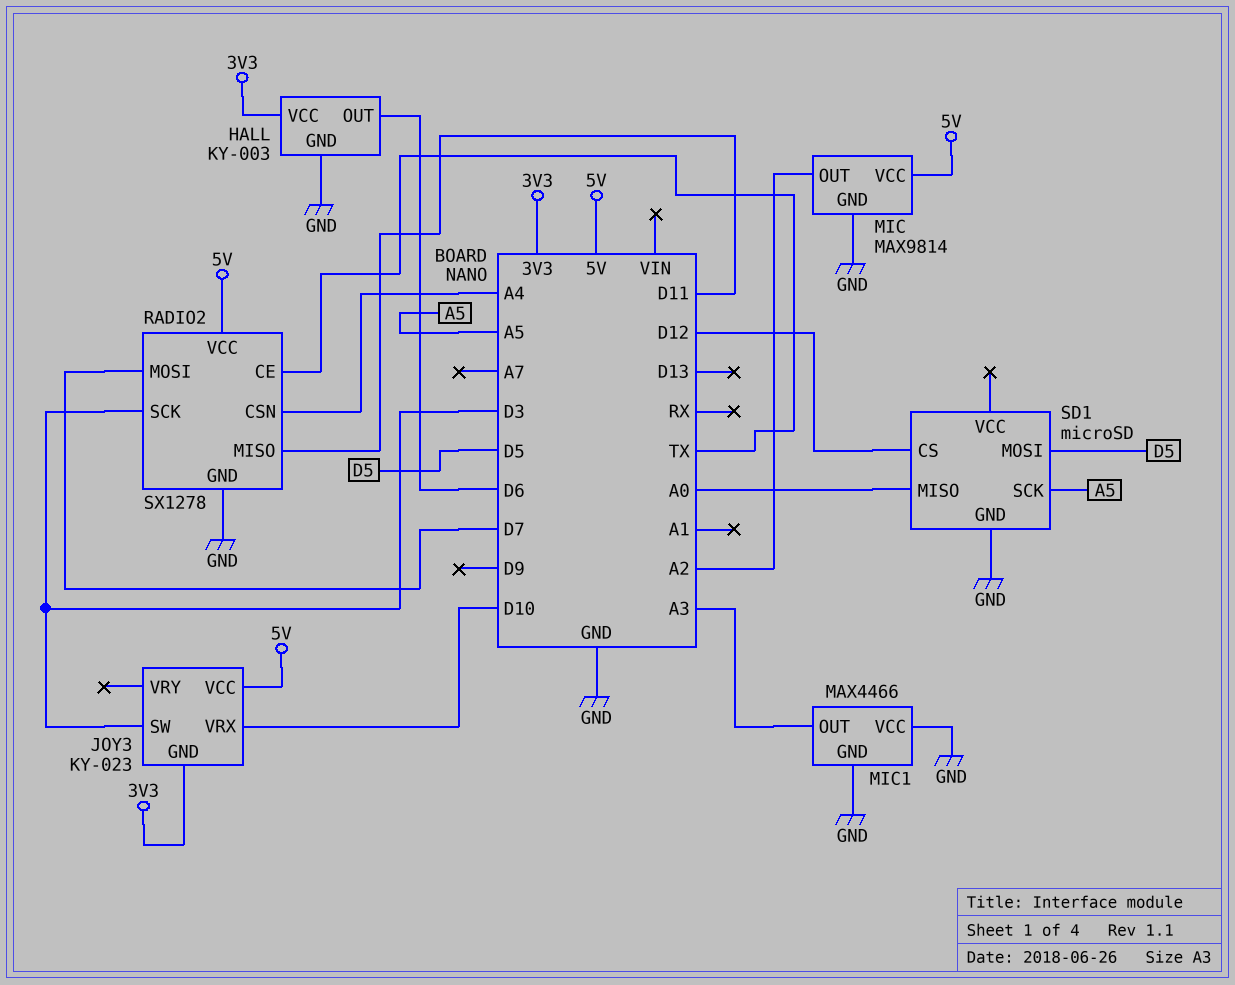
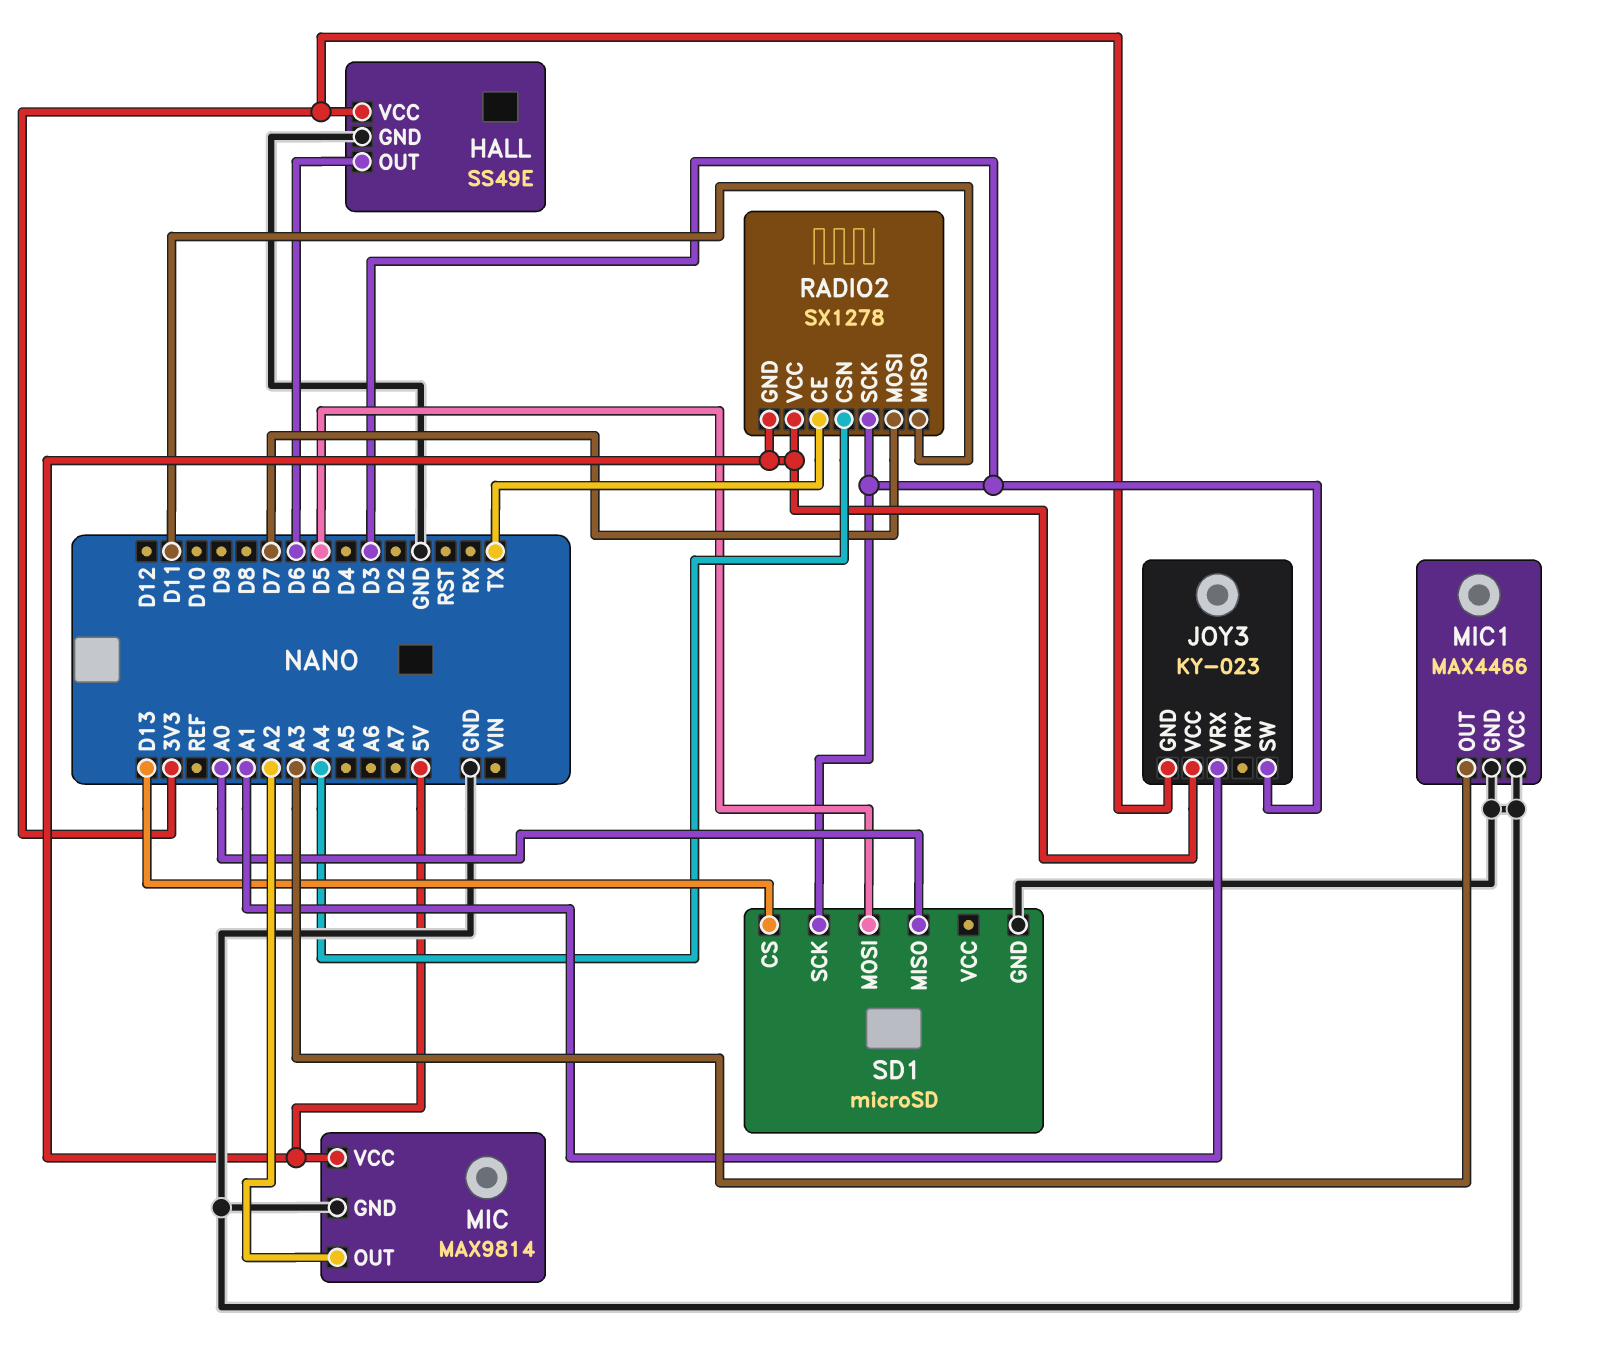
HALL: KY-003 -> SS49E
JOY3 pin VRX: D10 -> A1
RADIO2 pin GND: GND -> 5V
SD1 pin CS: D12 -> D13
SD1 pin SCK: A5 -> D3

